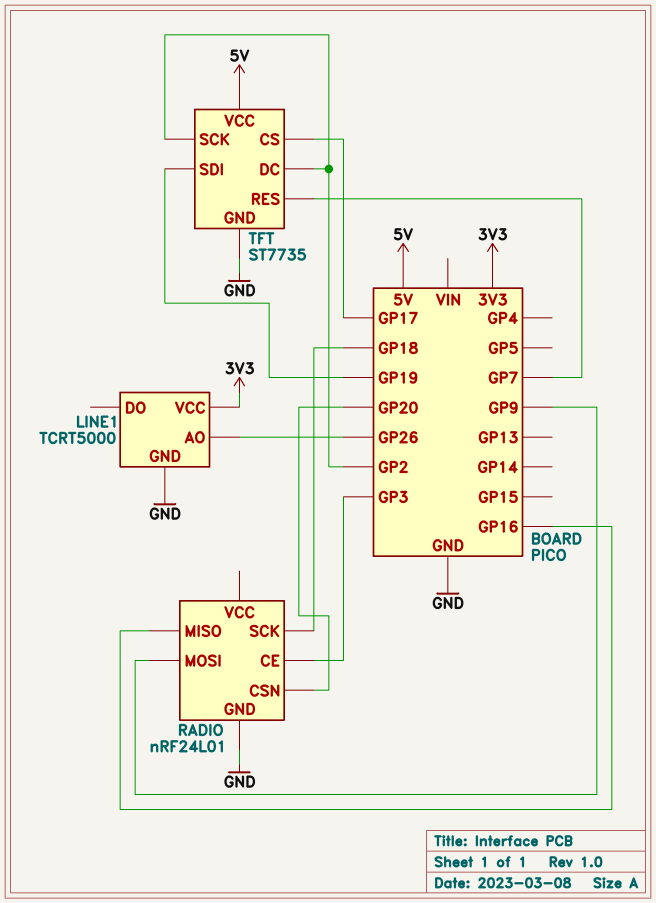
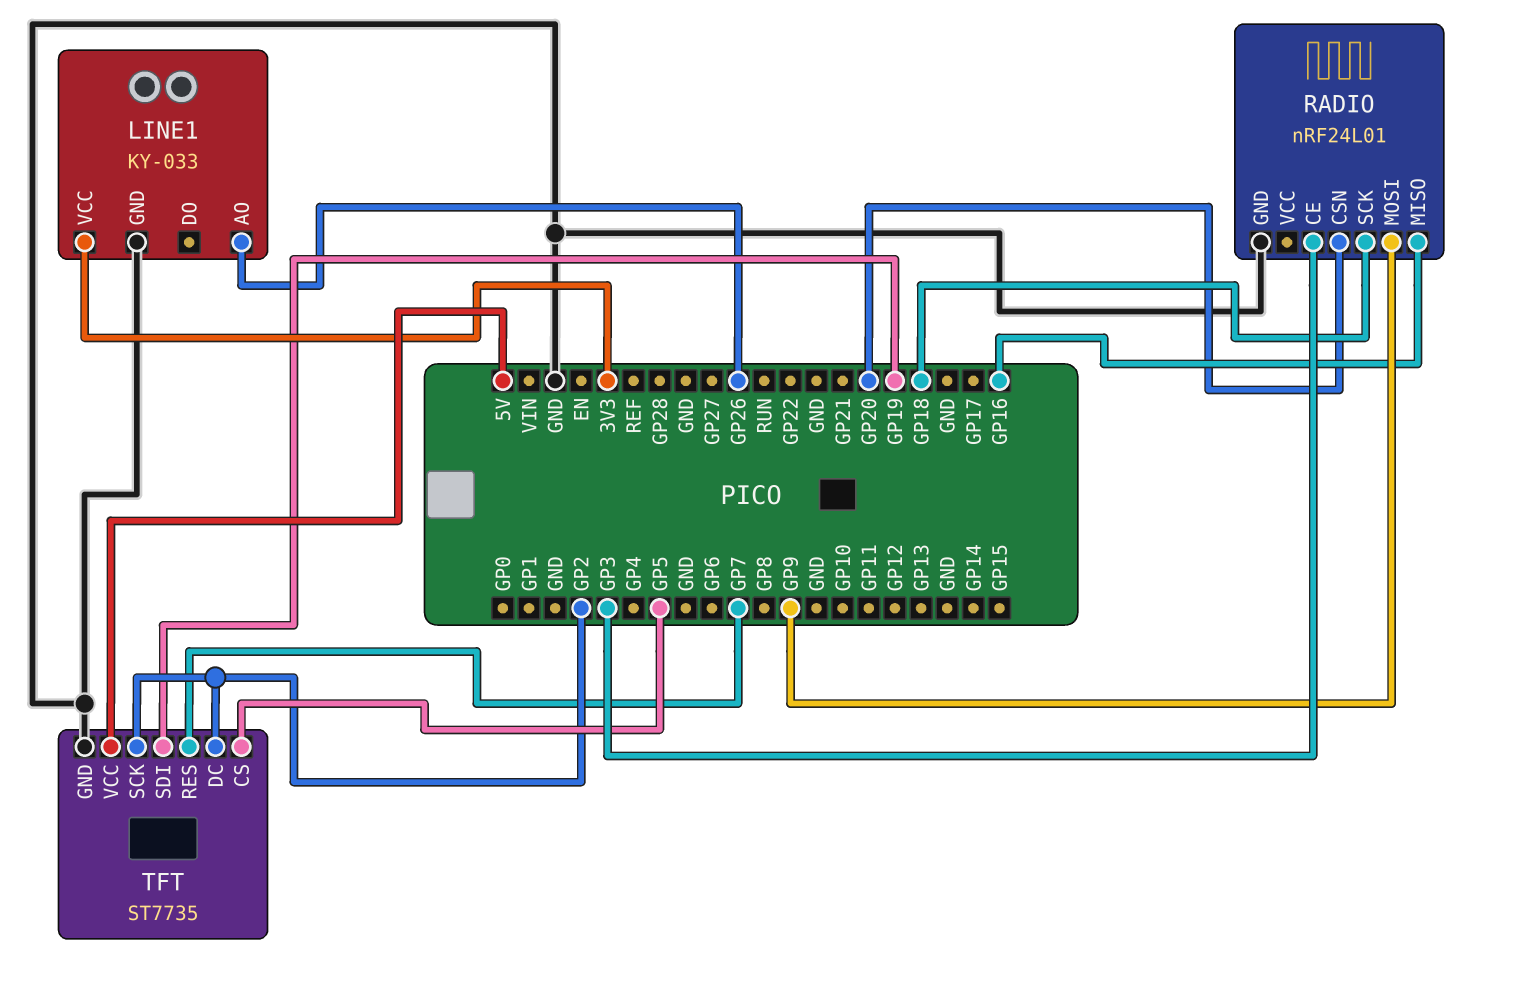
LINE1: TCRT5000 -> KY-033
TFT pin CS: GP17 -> GP5

